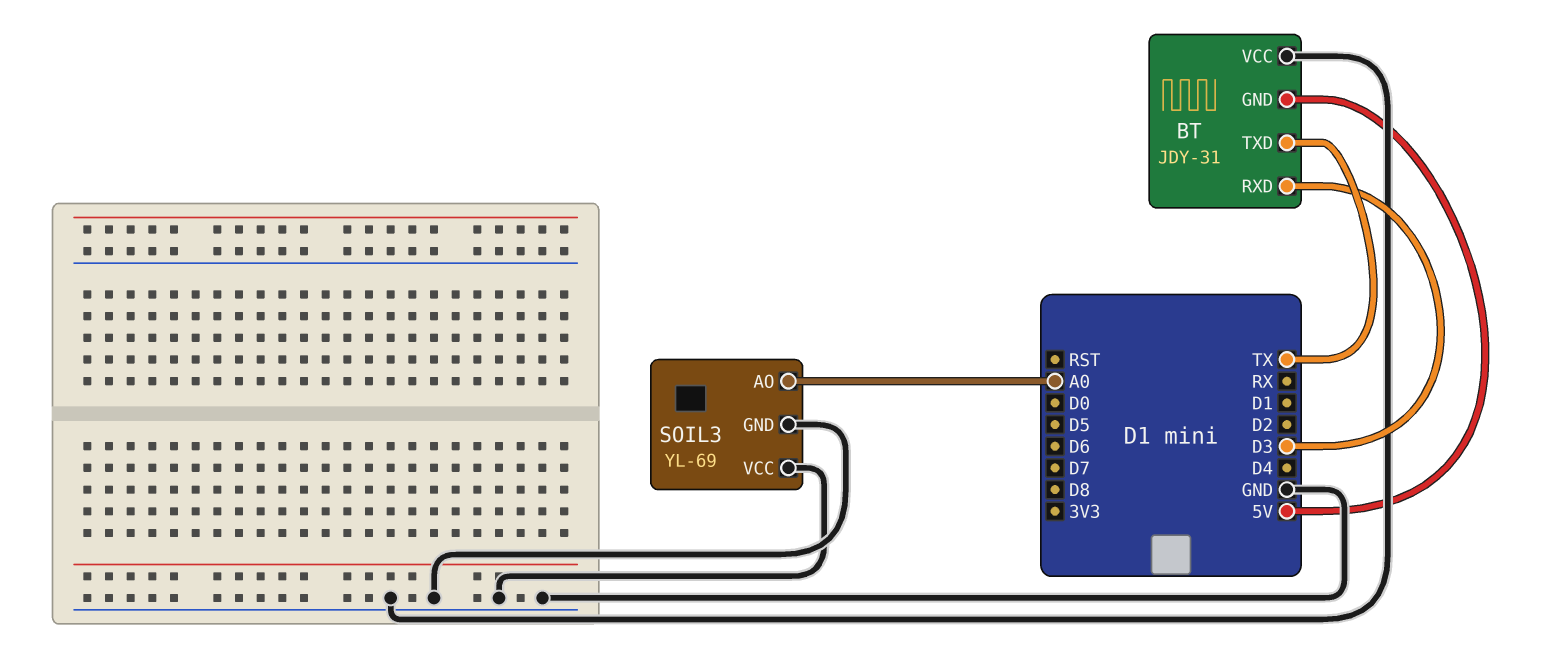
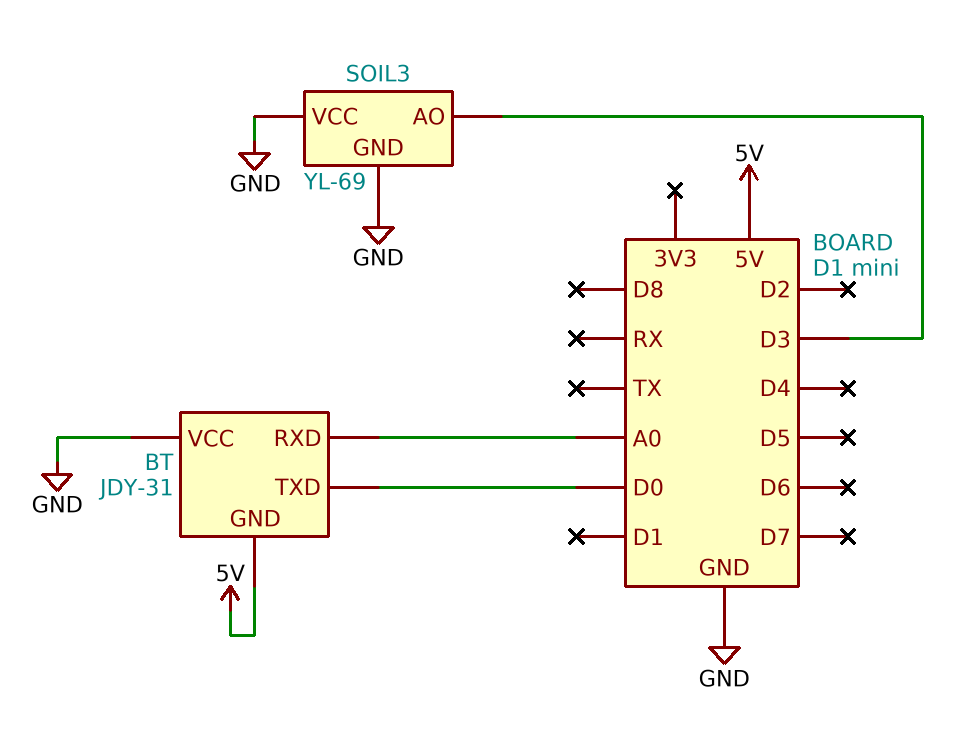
BT pin RXD: D3 -> A0
BT pin TXD: TX -> D0
SOIL3 pin AO: A0 -> D3

